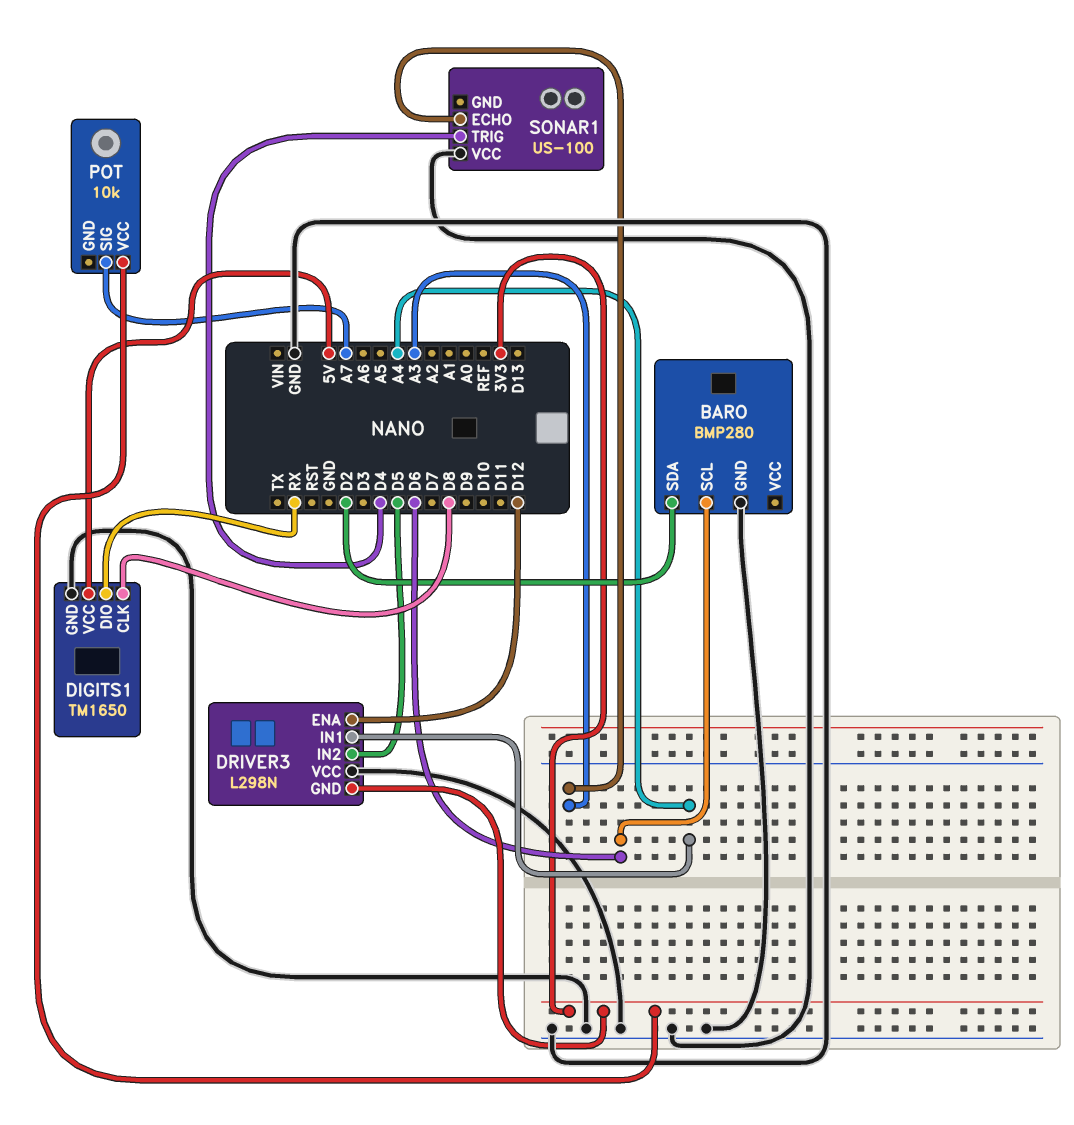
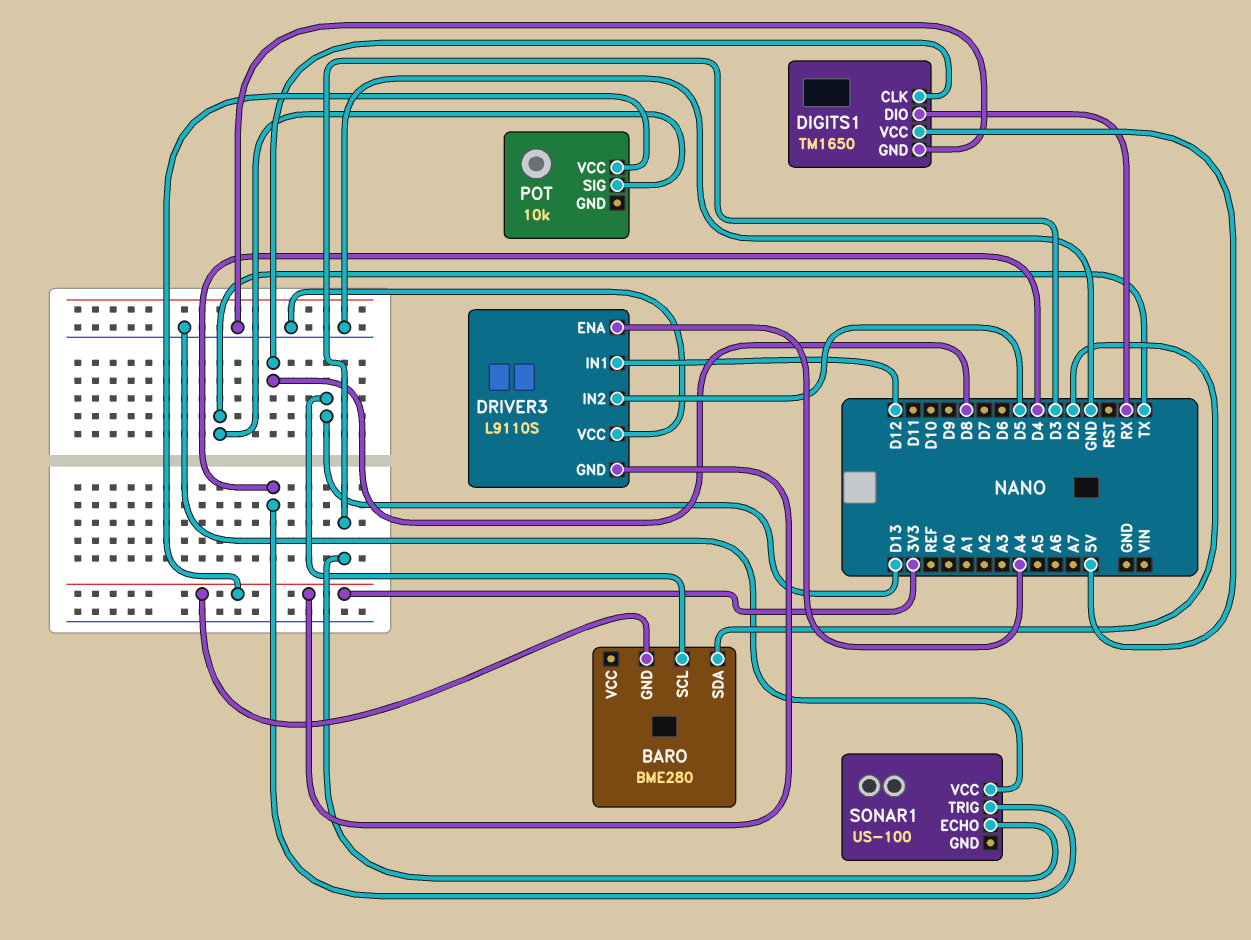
BARO: BMP280 -> BME280
BARO pin GND: GND -> 3V3
BARO pin SCL: D6 -> D13
DRIVER3: L298N -> L9110S
DRIVER3 pin ENA: D12 -> A4
DRIVER3 pin IN1: A4 -> D12
POT pin SIG: A7 -> TX
SONAR1 pin ECHO: A3 -> D3

